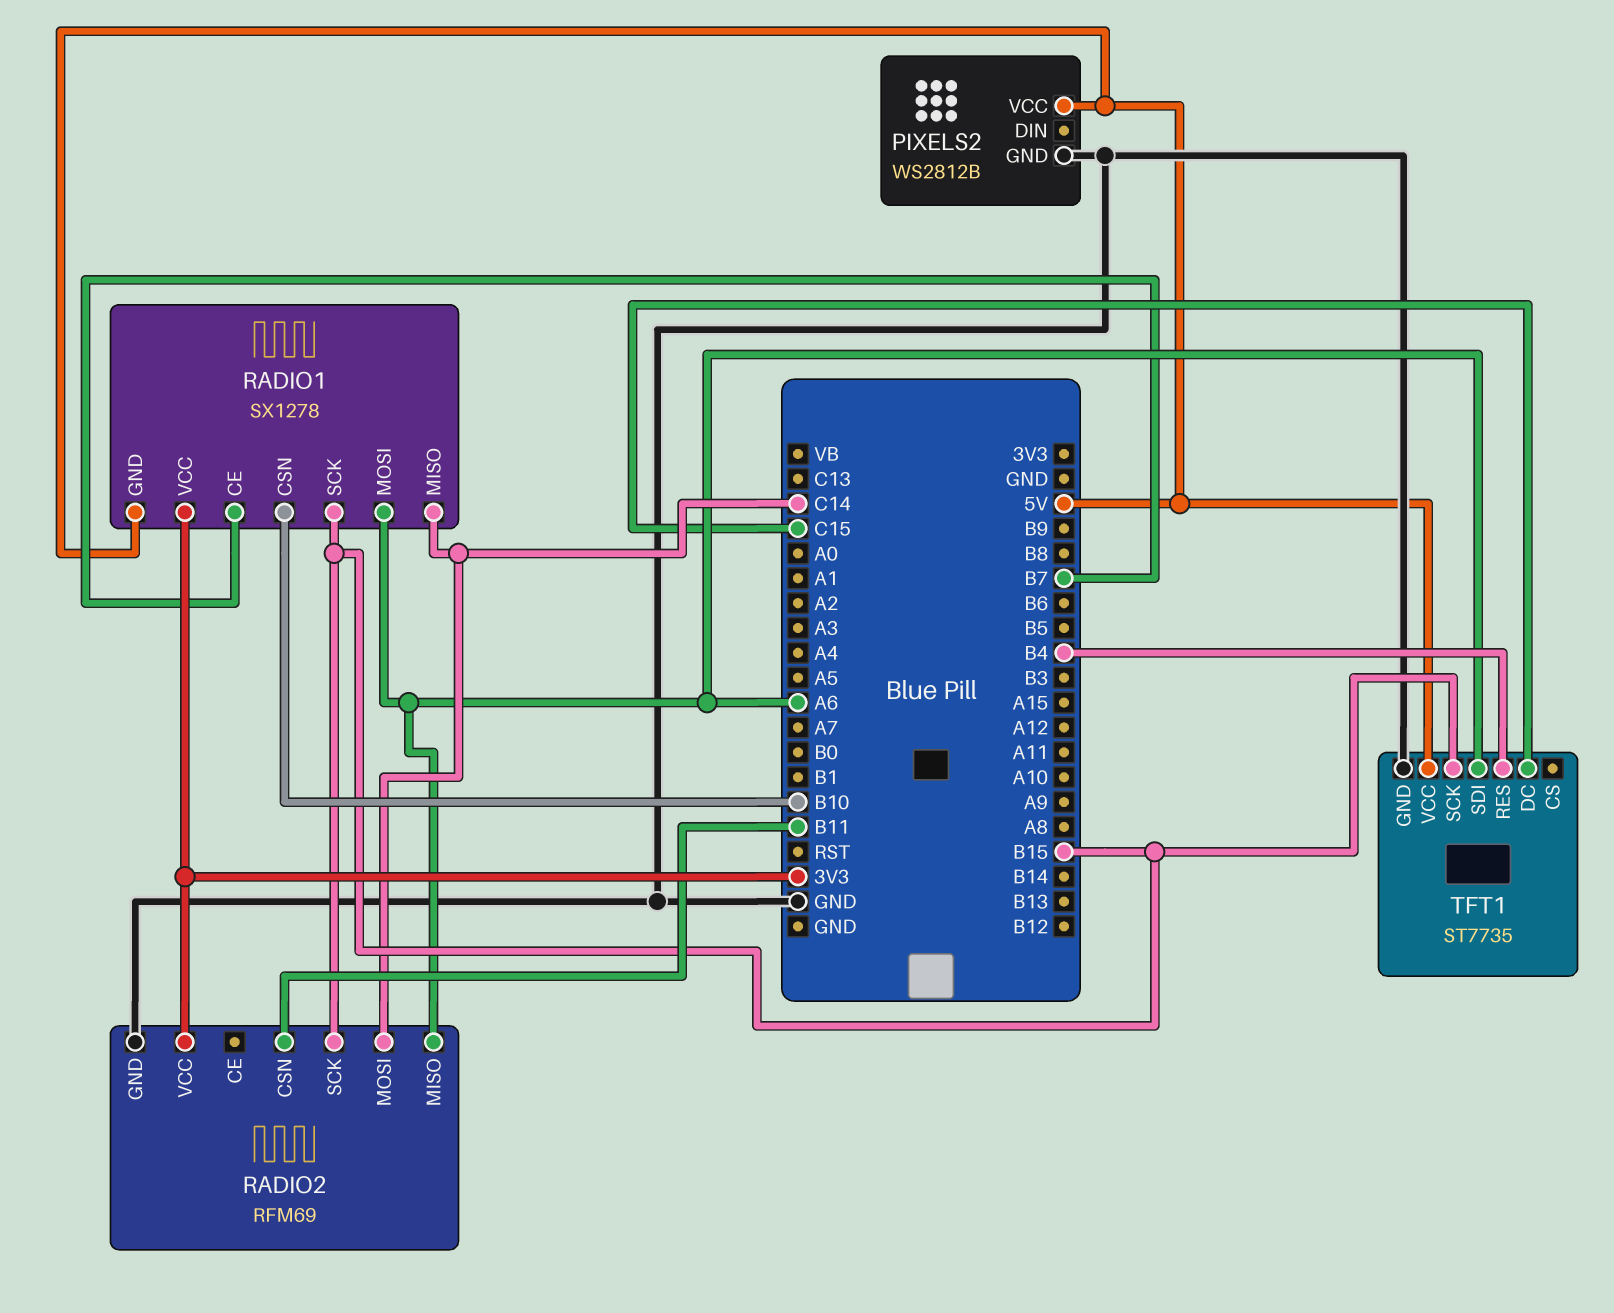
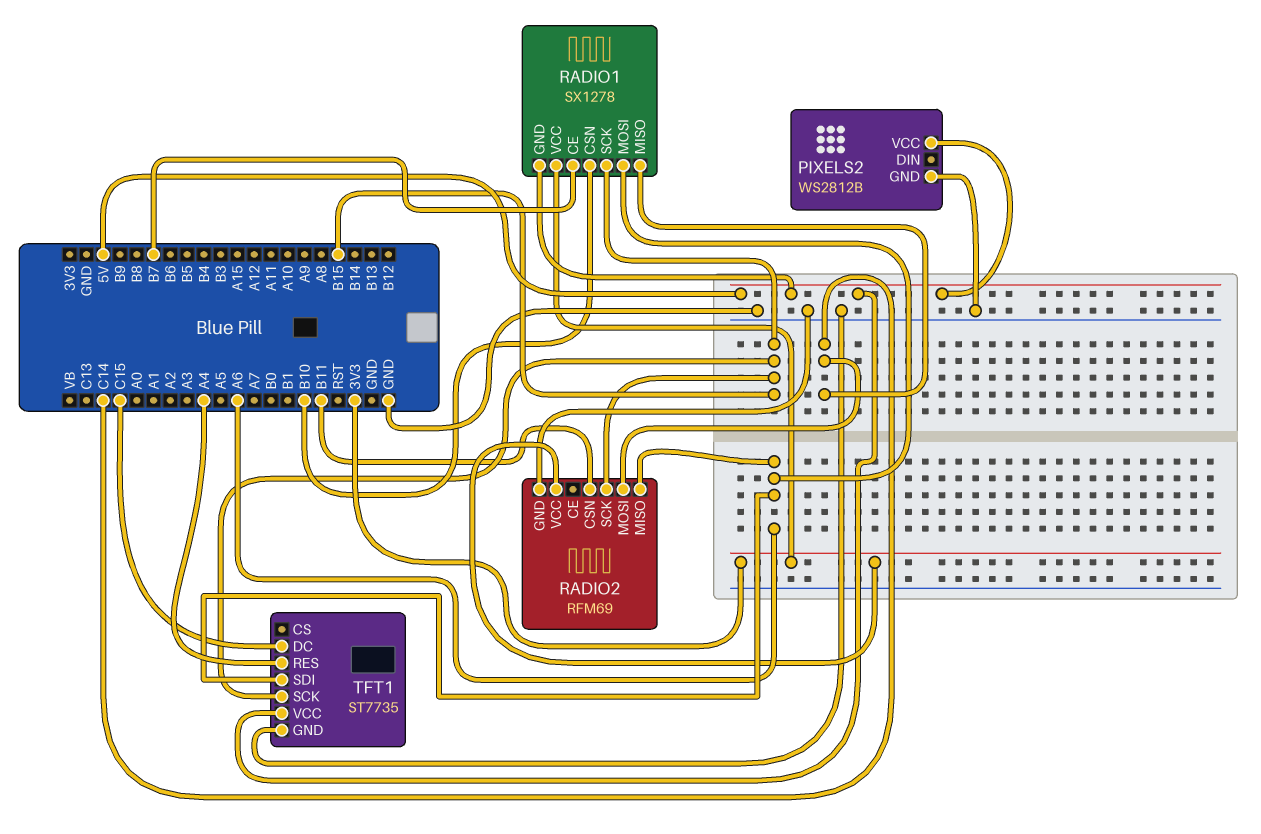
TFT1 pin RES: B4 -> A4

